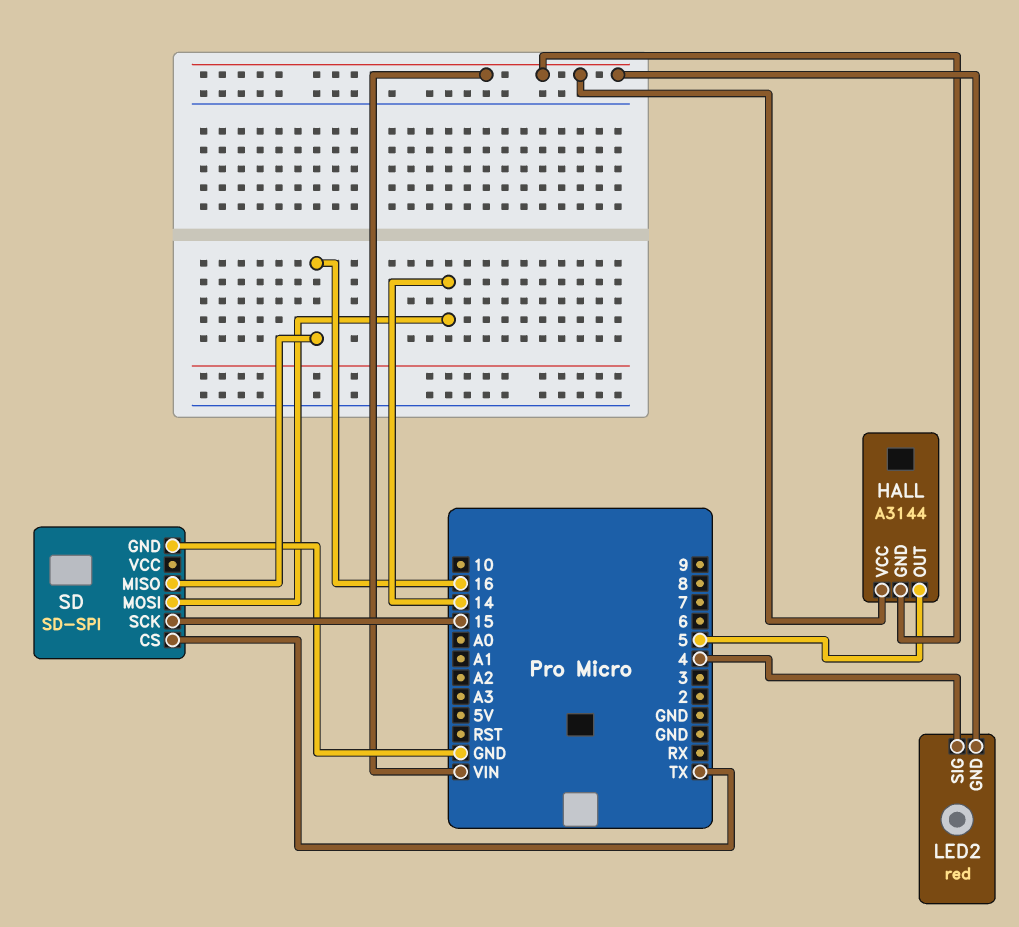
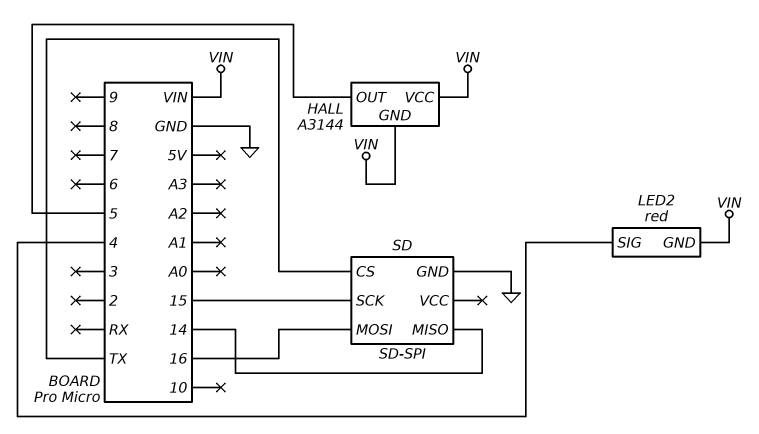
SD pin MISO: 16 -> 14
SD pin MOSI: 14 -> 16

